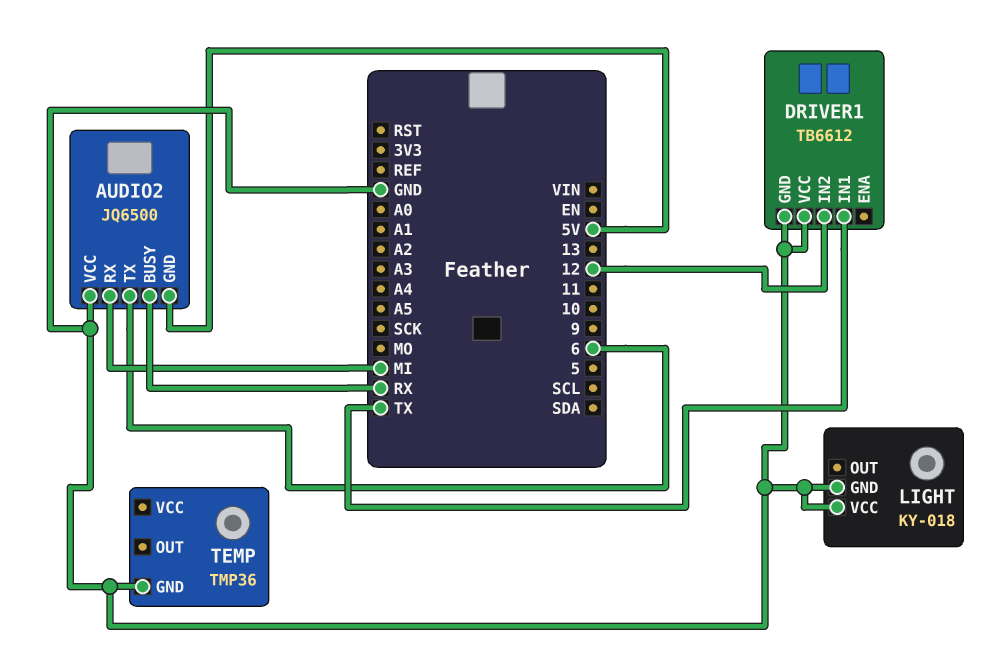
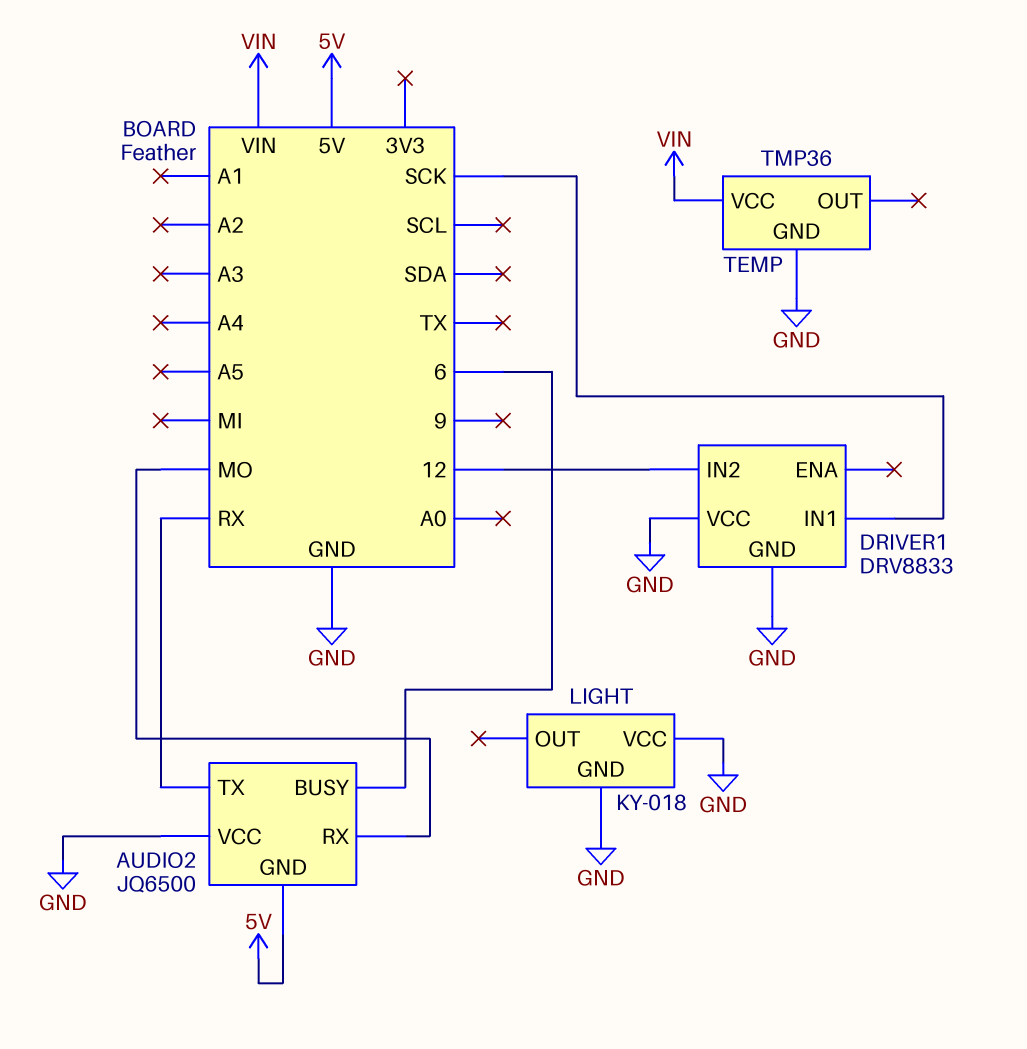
AUDIO2 pin BUSY: RX -> 6
AUDIO2 pin RX: MI -> MO
AUDIO2 pin TX: 6 -> RX
DRIVER1: TB6612 -> DRV8833
DRIVER1 pin IN1: TX -> SCK
TEMP pin VCC: none -> VIN

